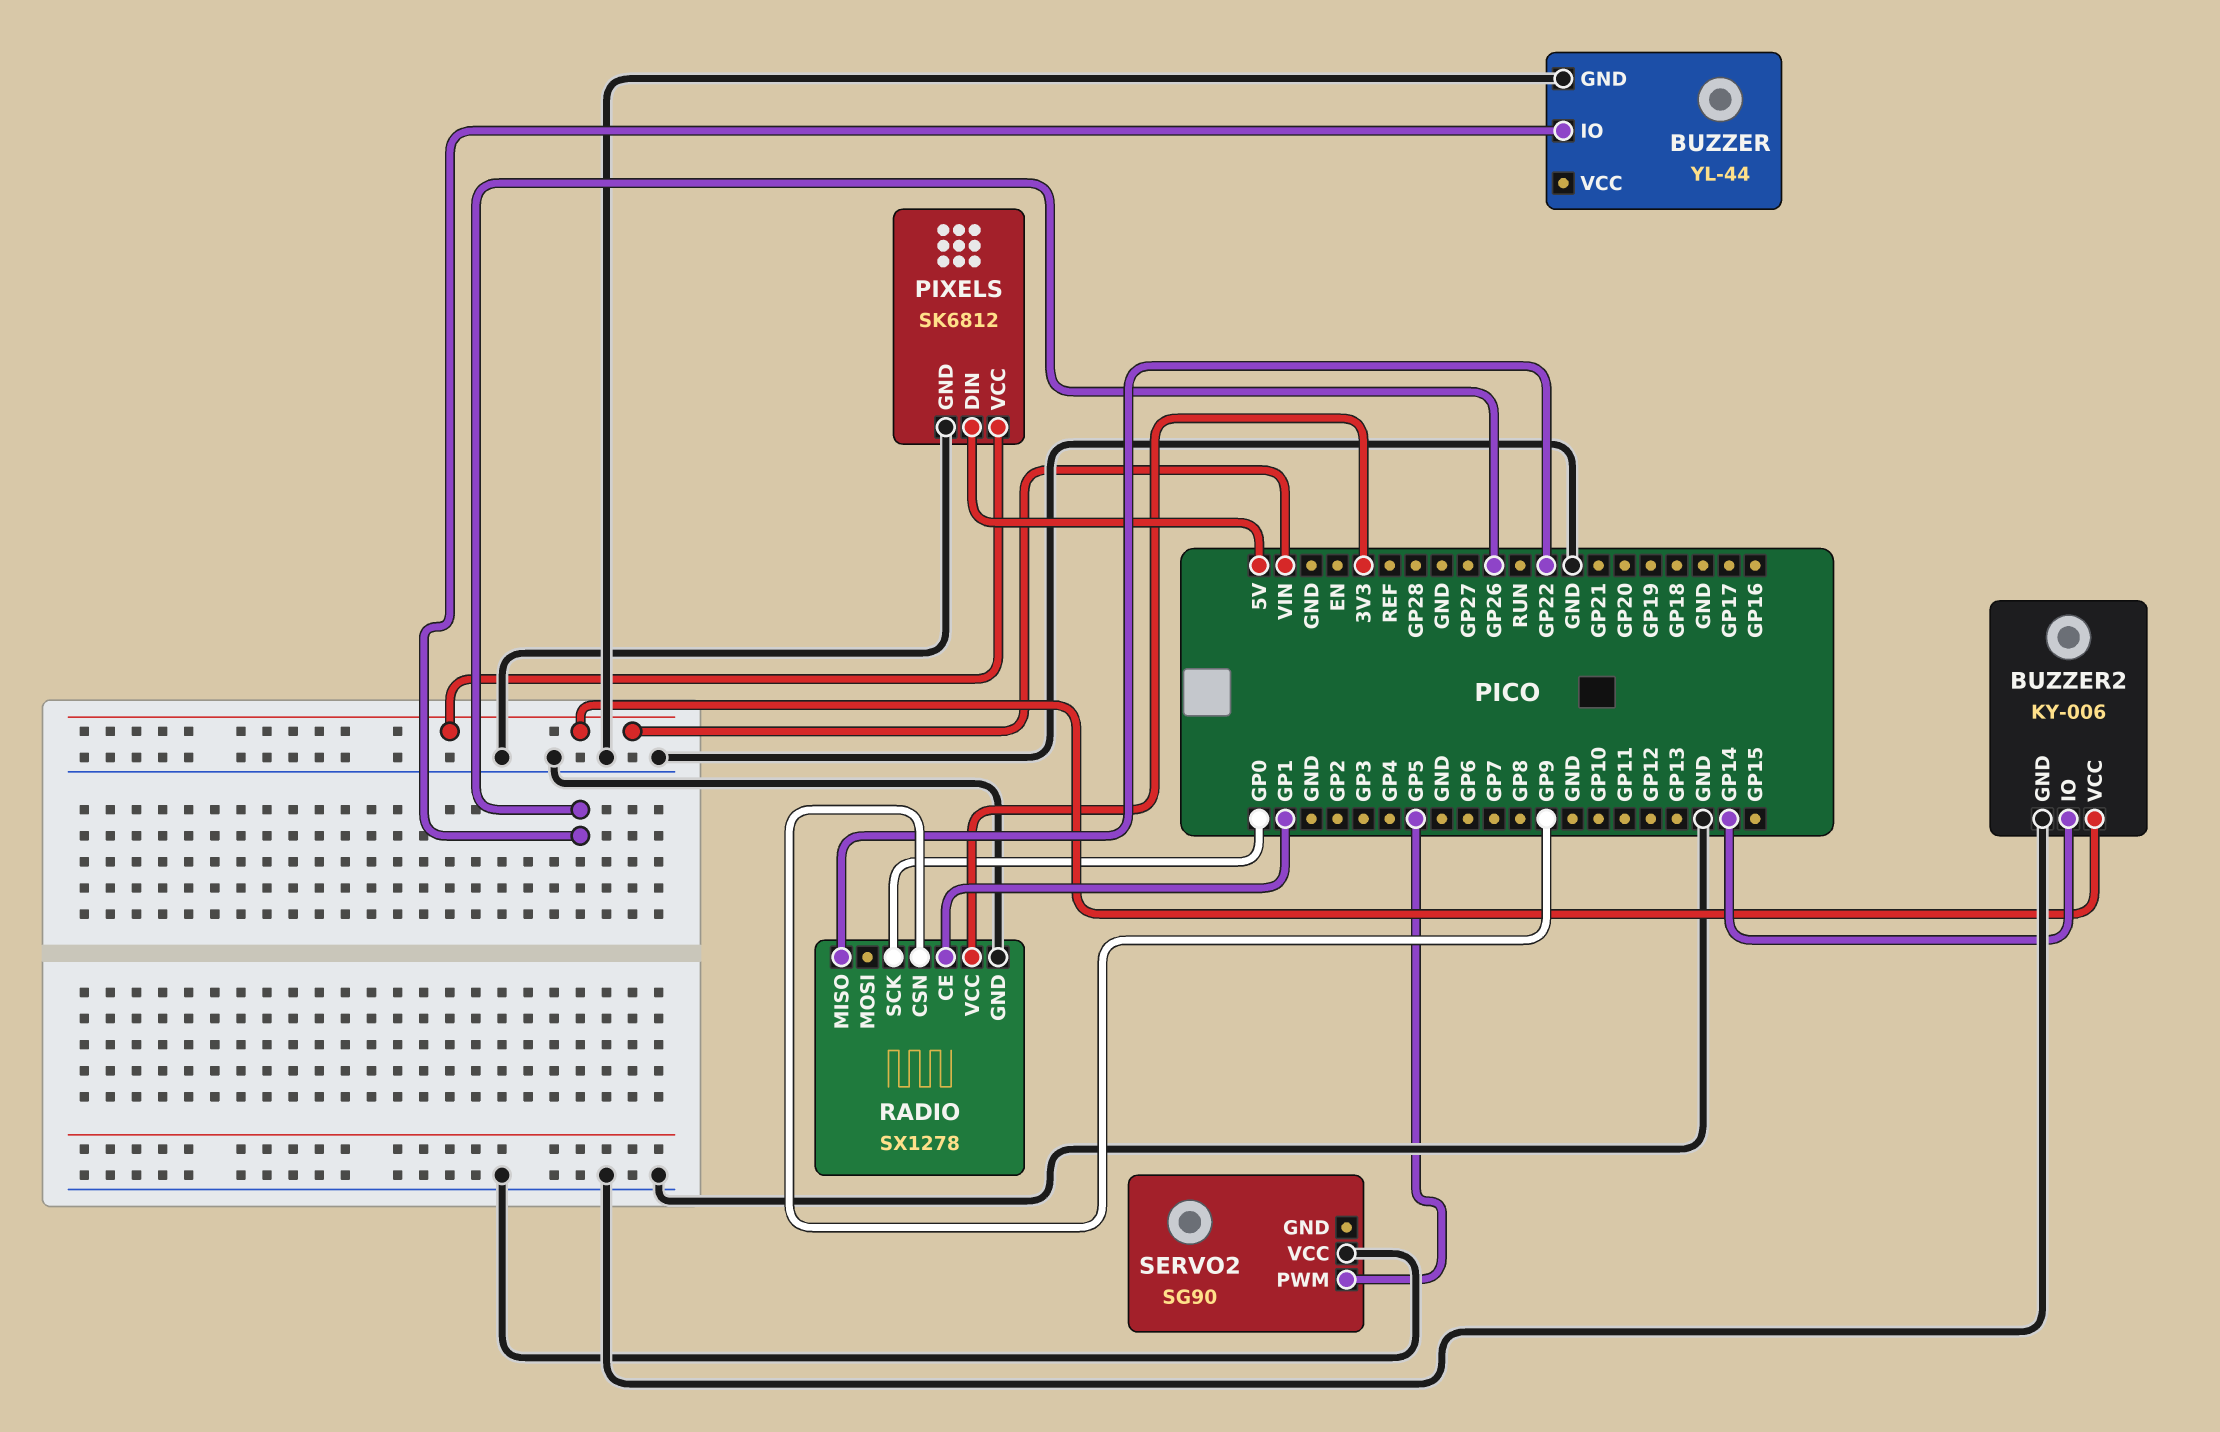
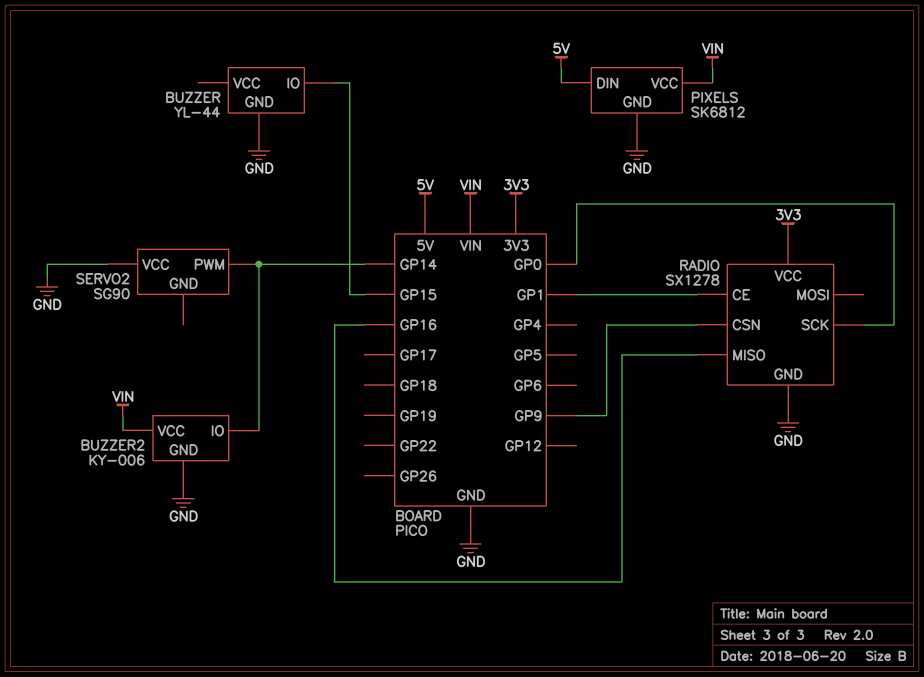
BUZZER pin IO: GP26 -> GP15
RADIO pin MISO: GP22 -> GP16
SERVO2 pin PWM: GP5 -> GP14

